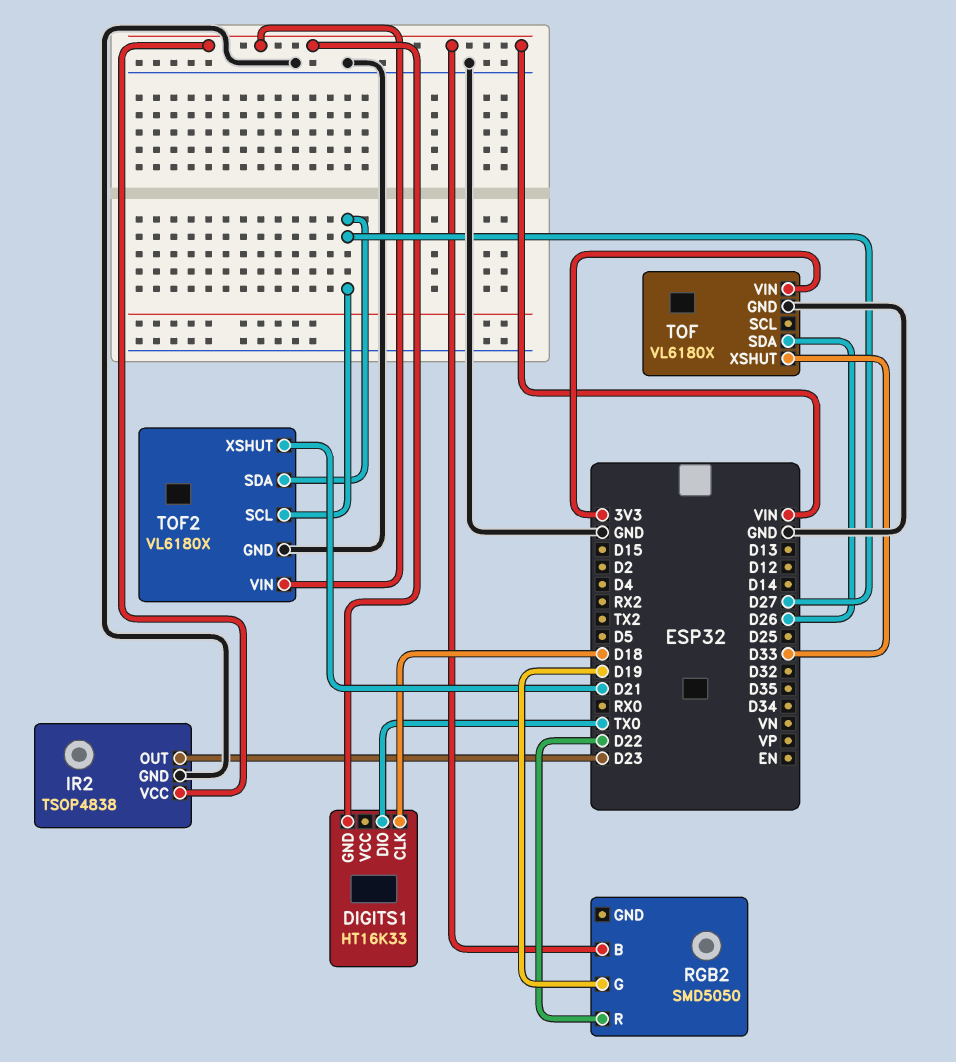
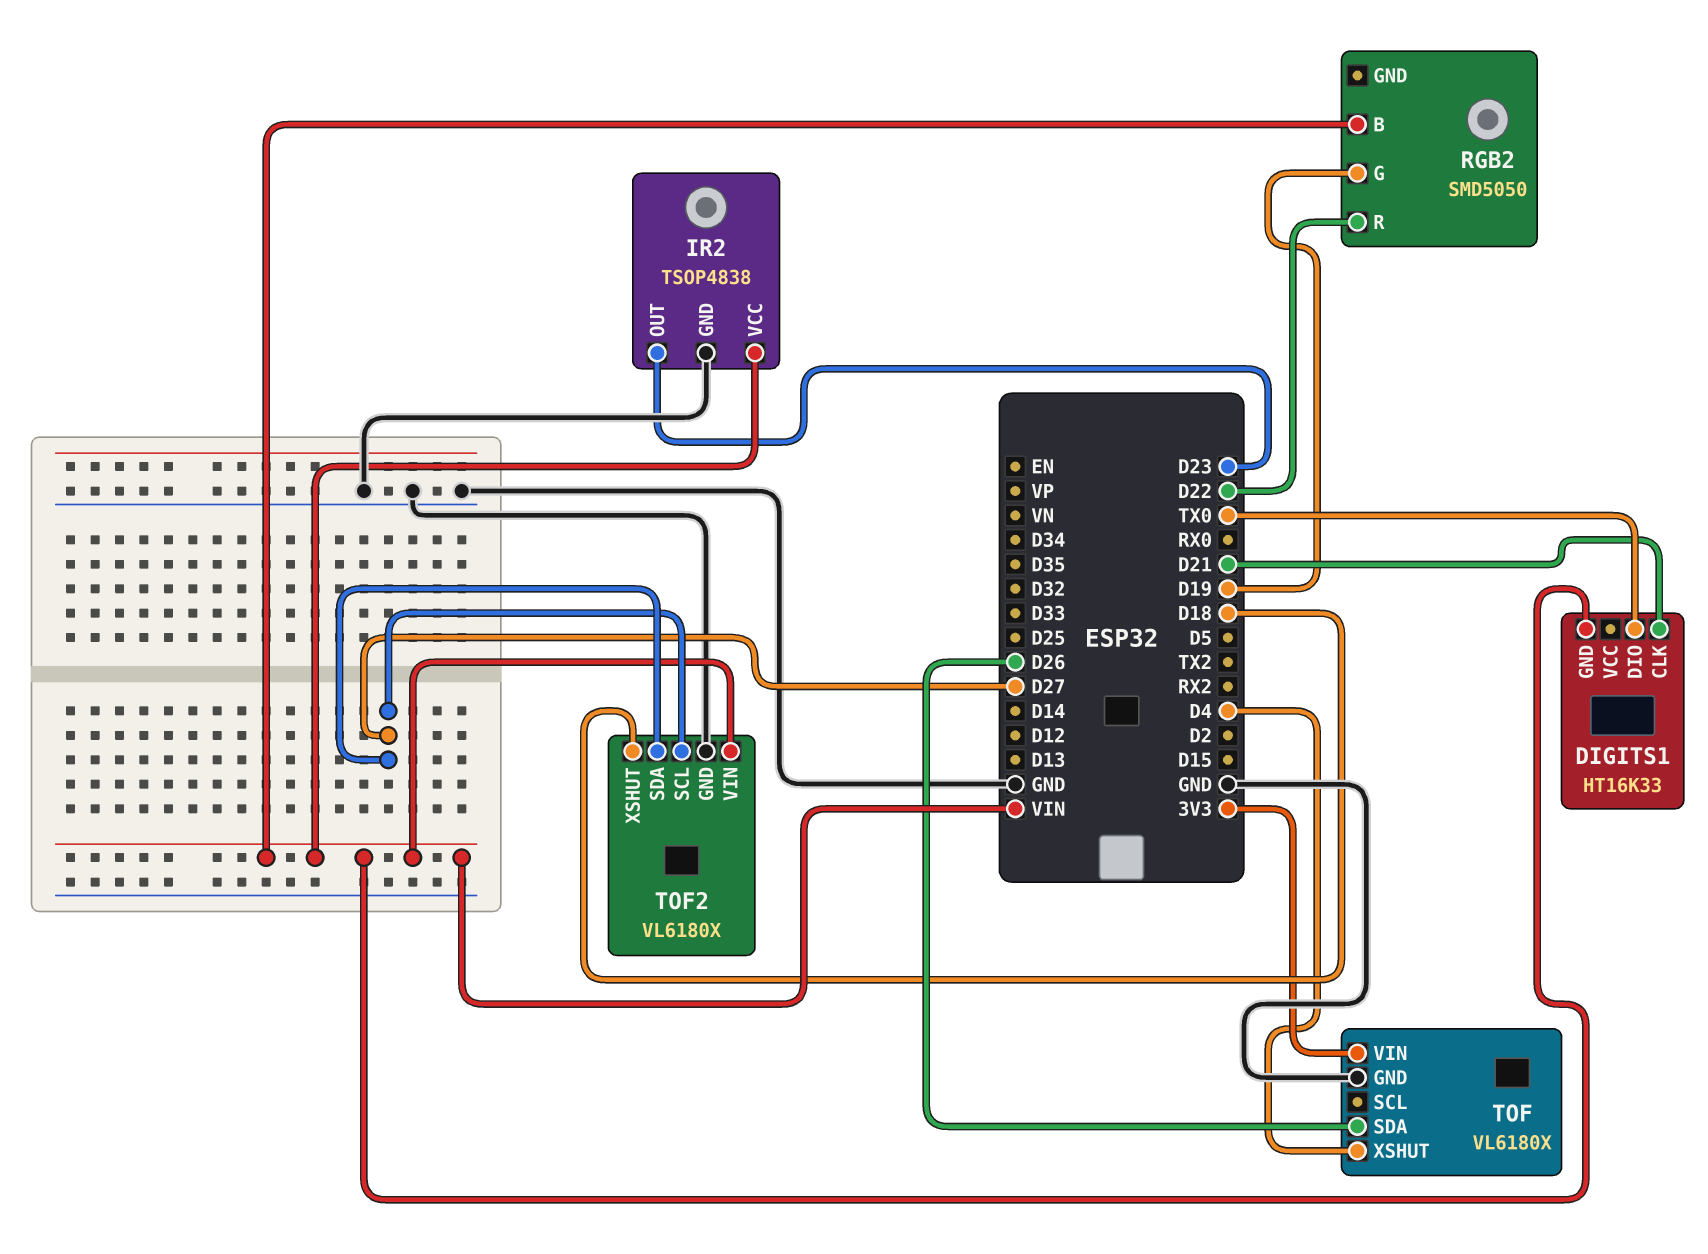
DIGITS1 pin CLK: D18 -> D21
TOF pin XSHUT: D33 -> D4
TOF2 pin XSHUT: D21 -> D18

